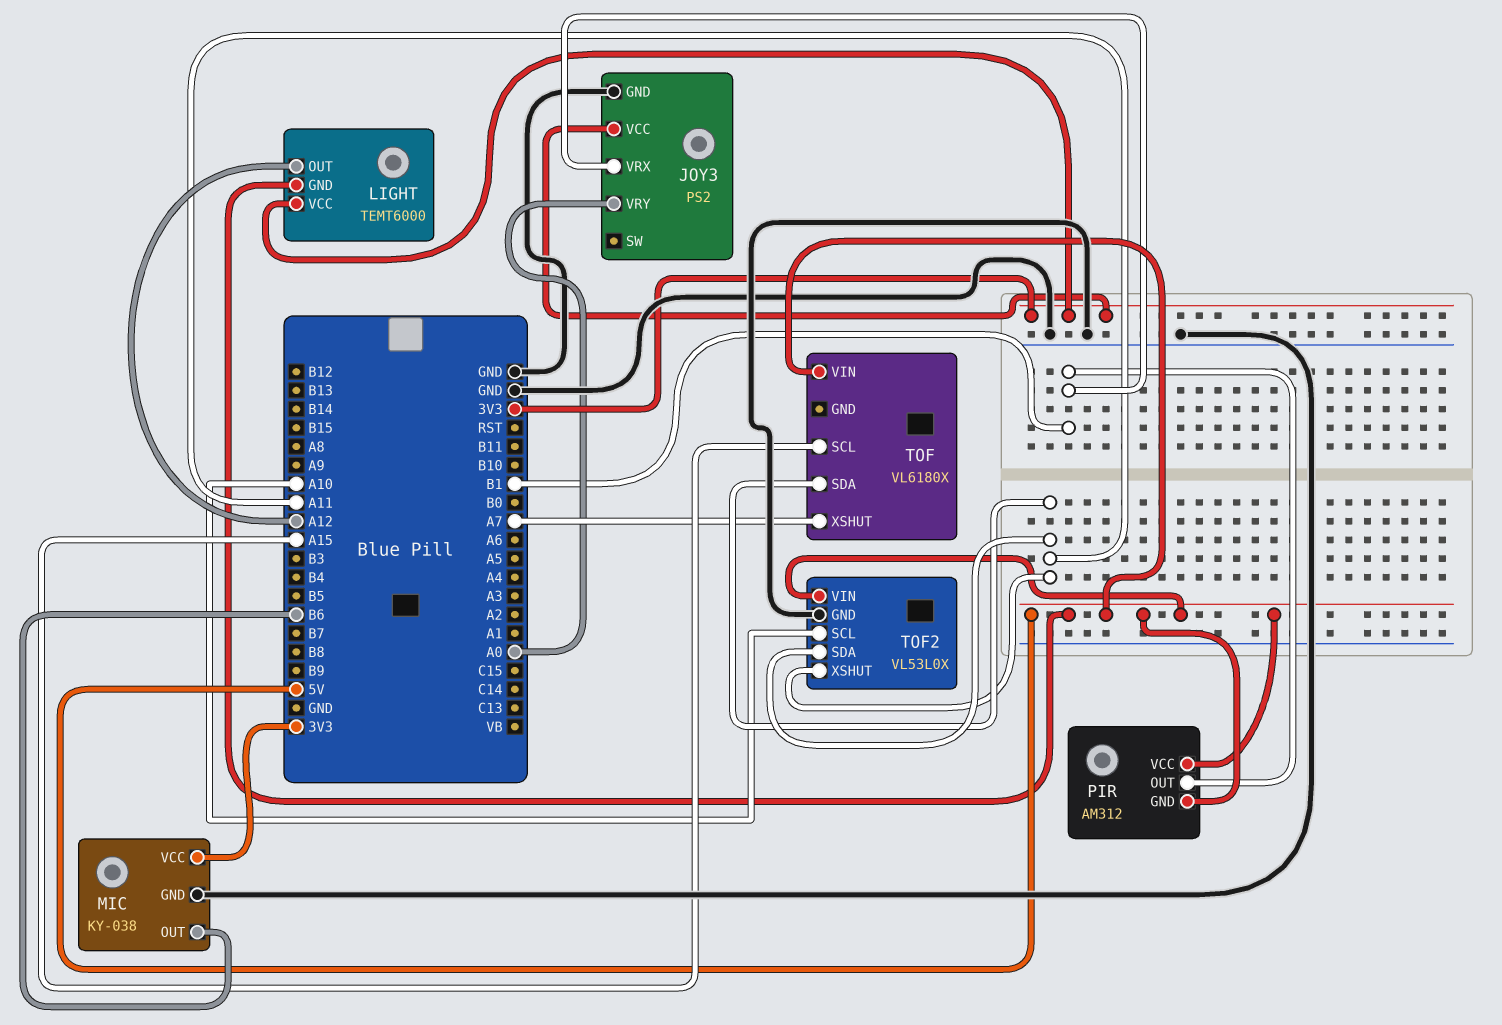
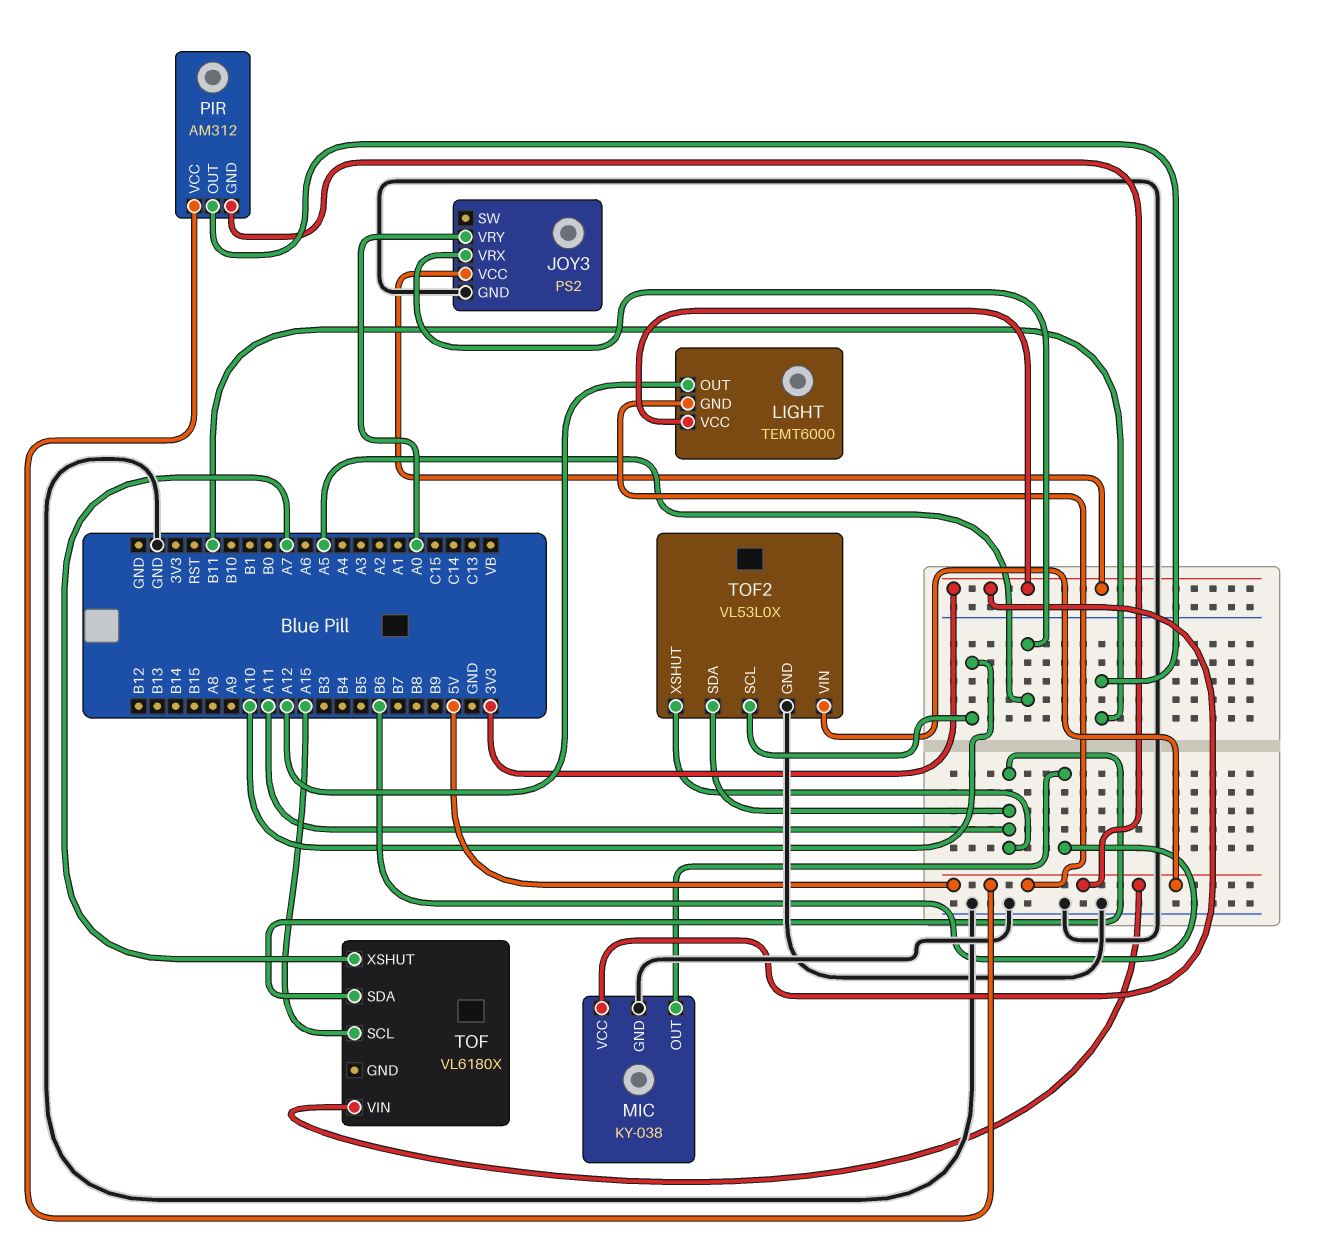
JOY3 pin VRX: B1 -> A5
PIR pin OUT: B1 -> B11

